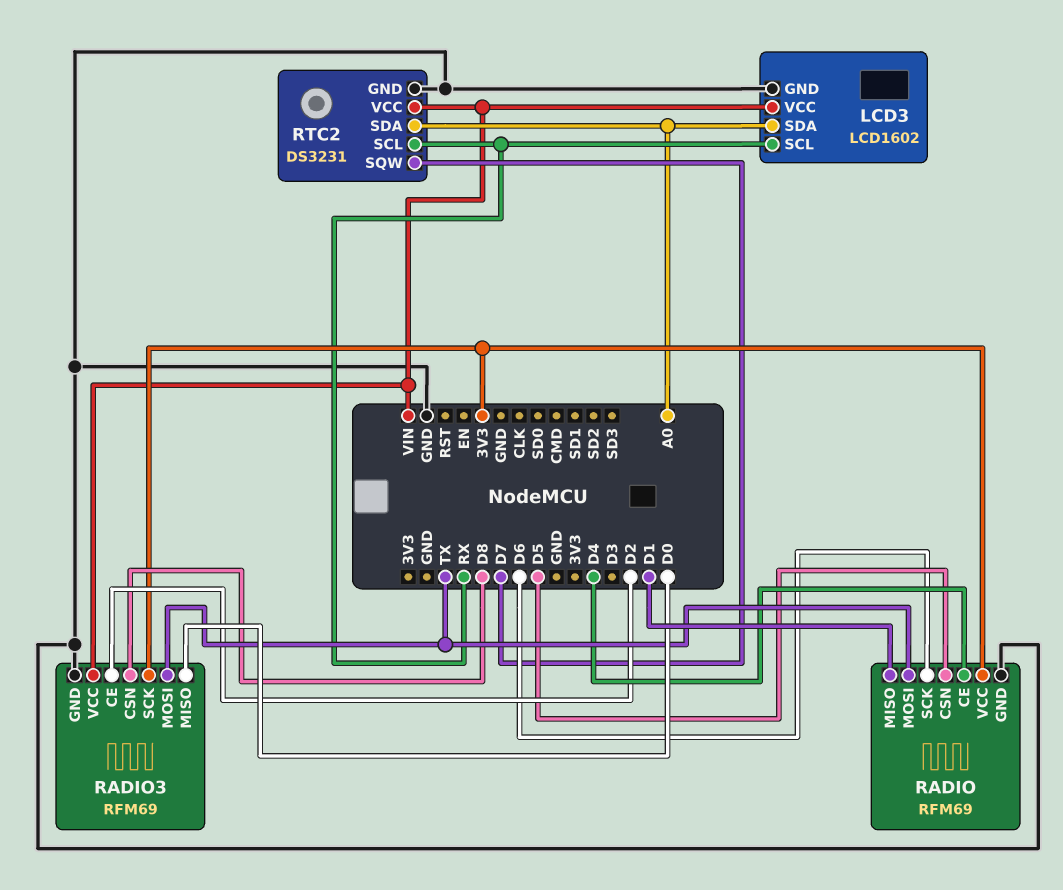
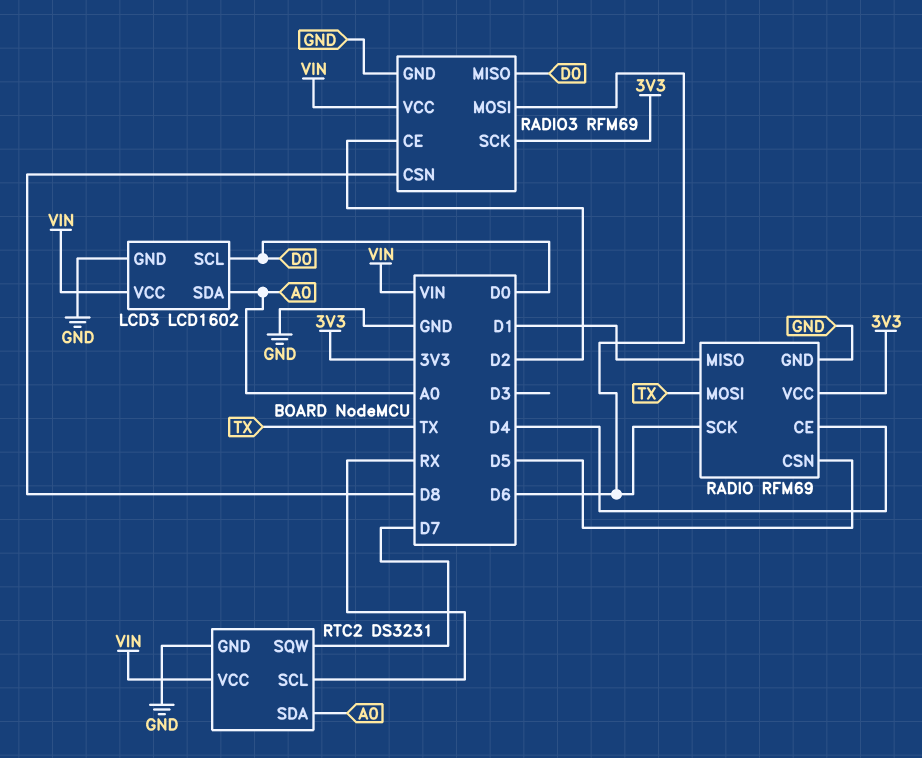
LCD3 pin SCL: RX -> D0
RADIO3 pin MOSI: TX -> D6

